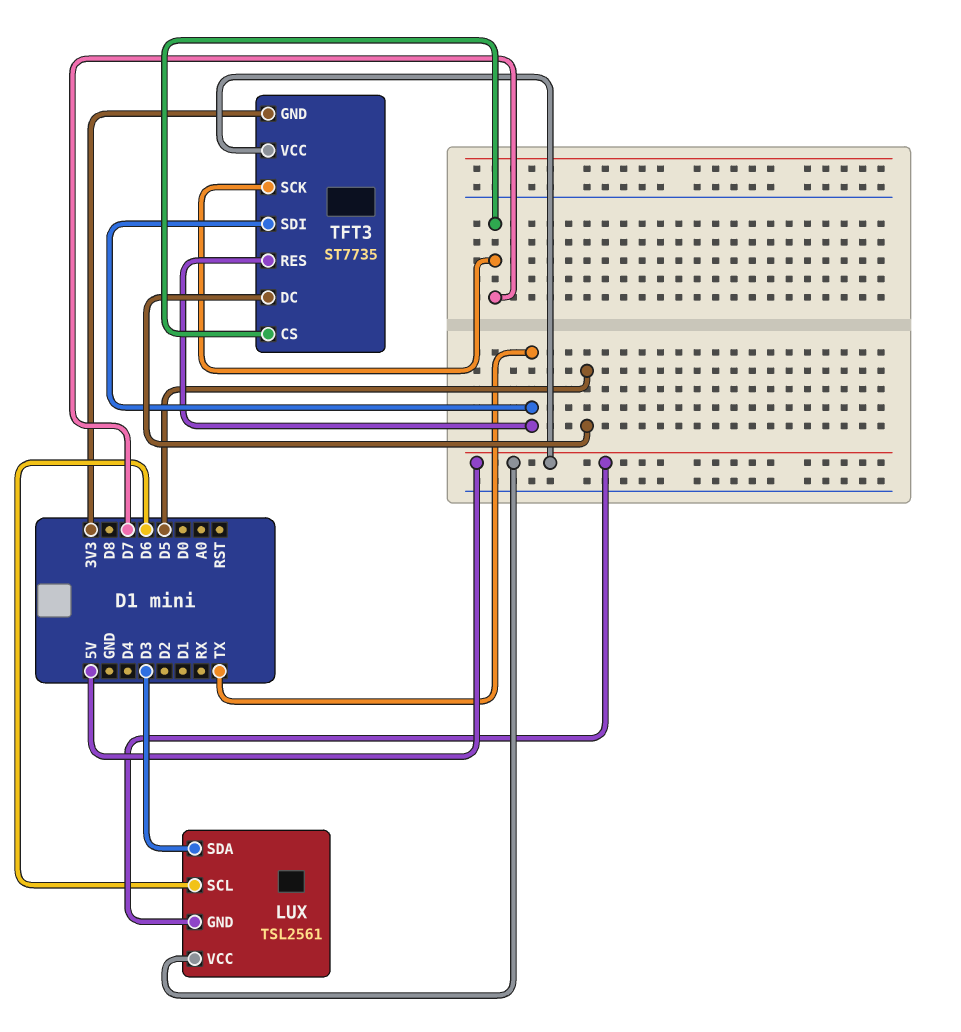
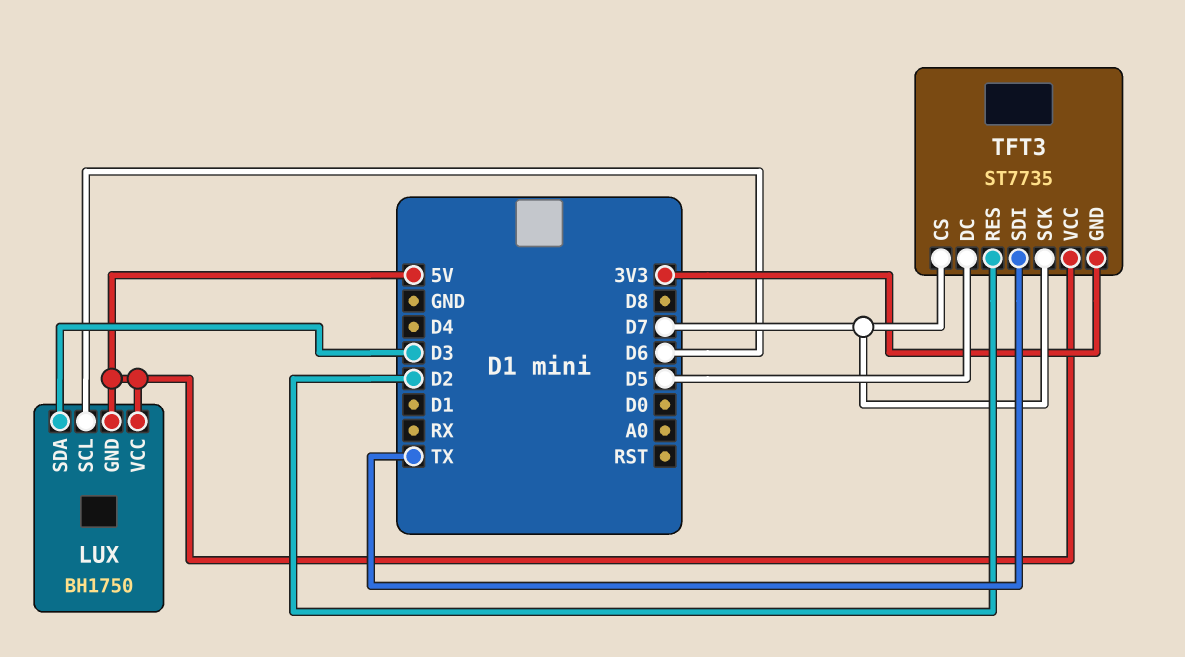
LUX: TSL2561 -> BH1750
TFT3 pin RES: TX -> D2

